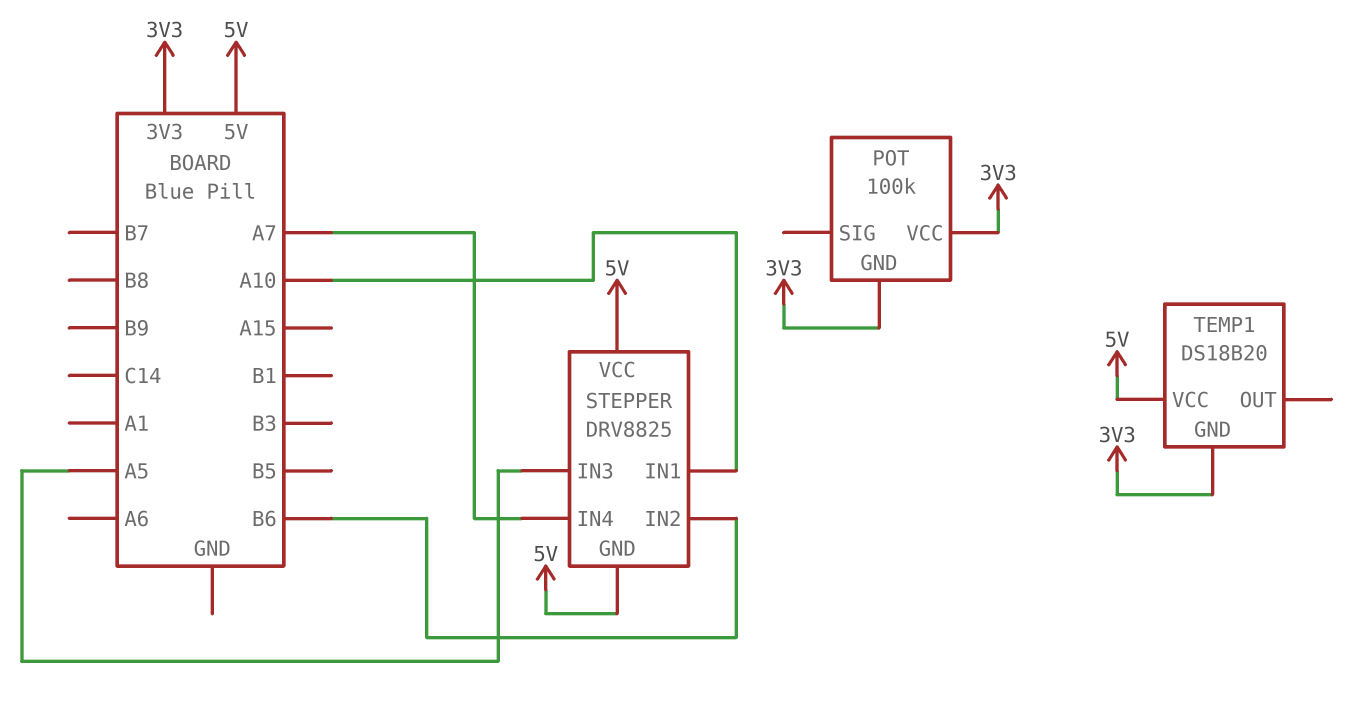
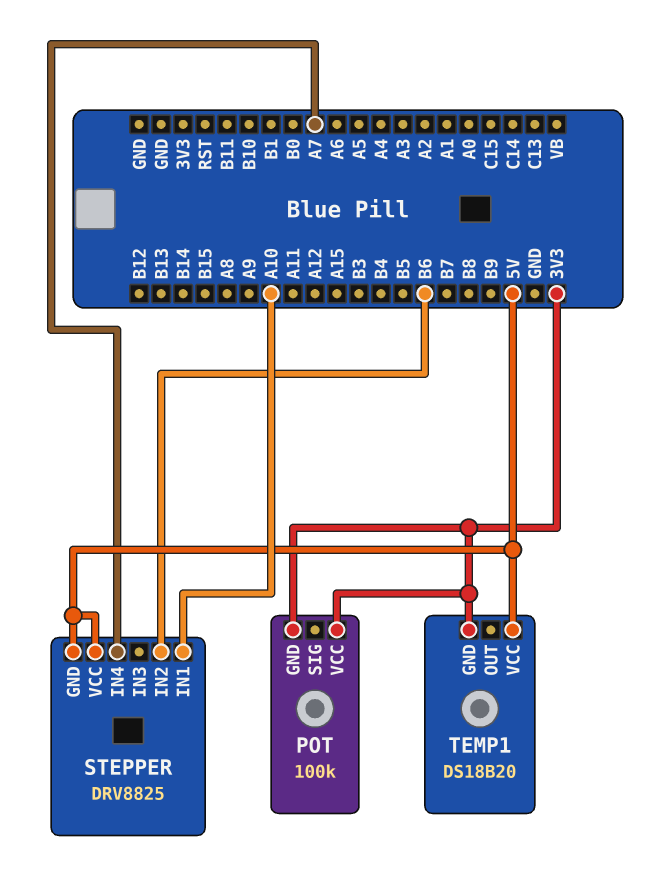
STEPPER pin IN3: A5 -> none

